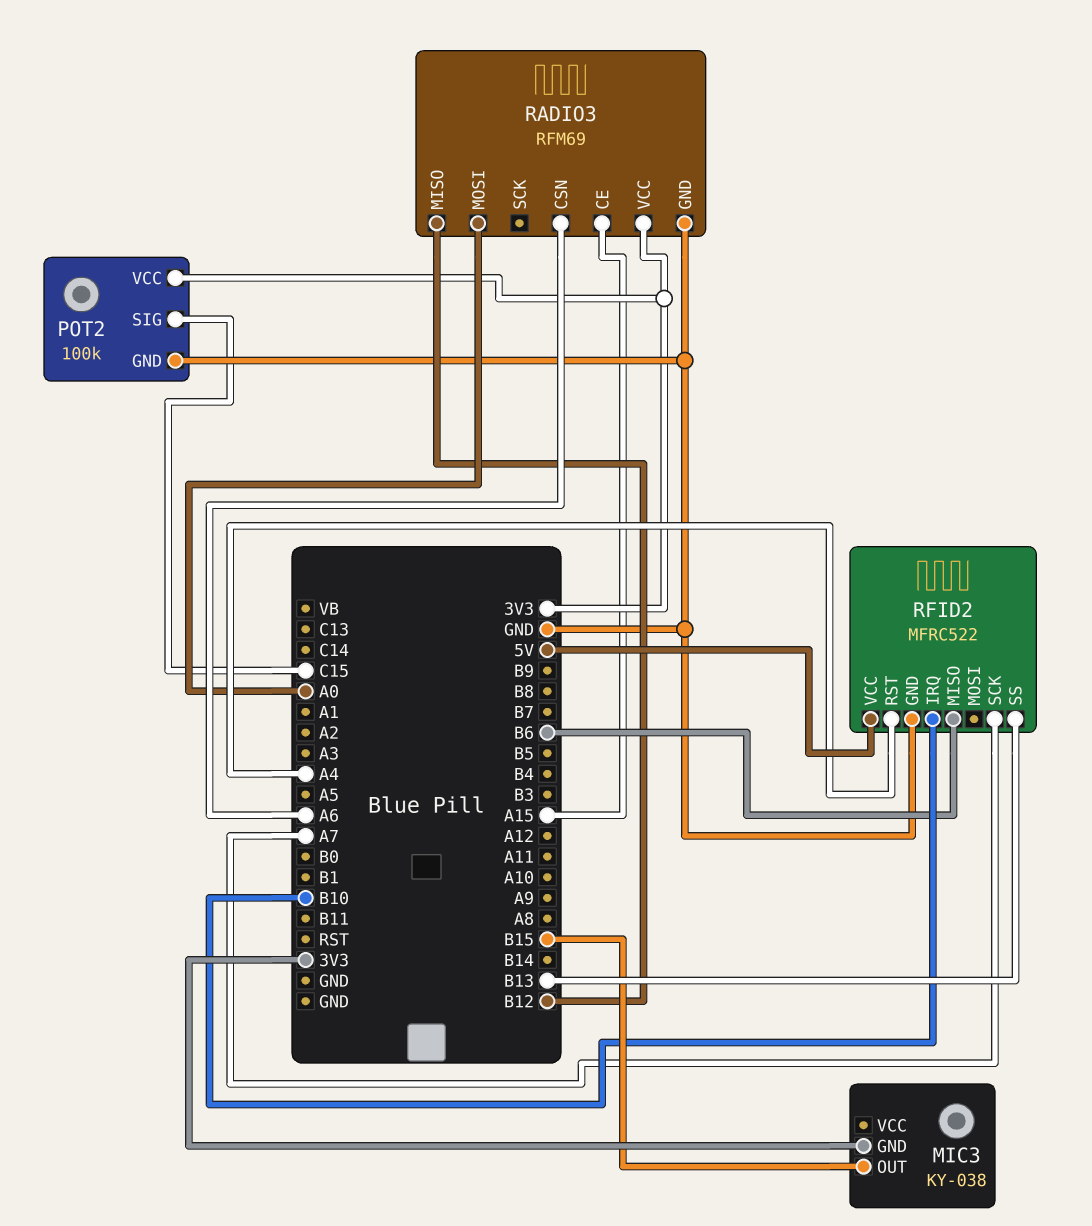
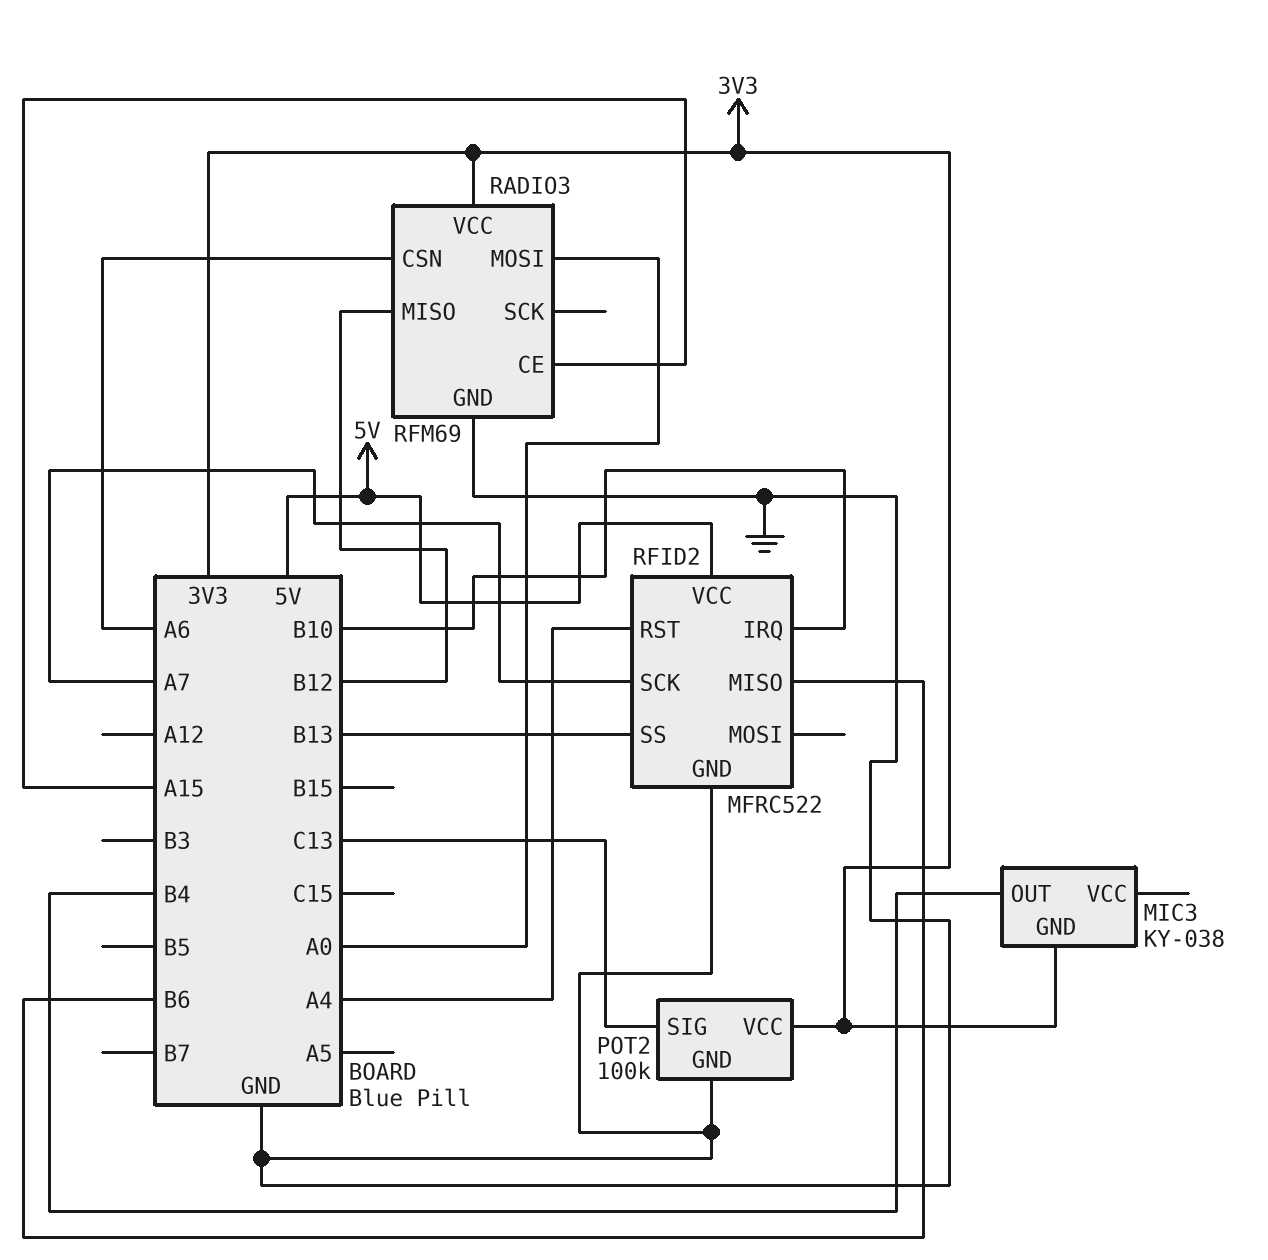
MIC3 pin OUT: B15 -> B4
POT2 pin SIG: C15 -> C13

